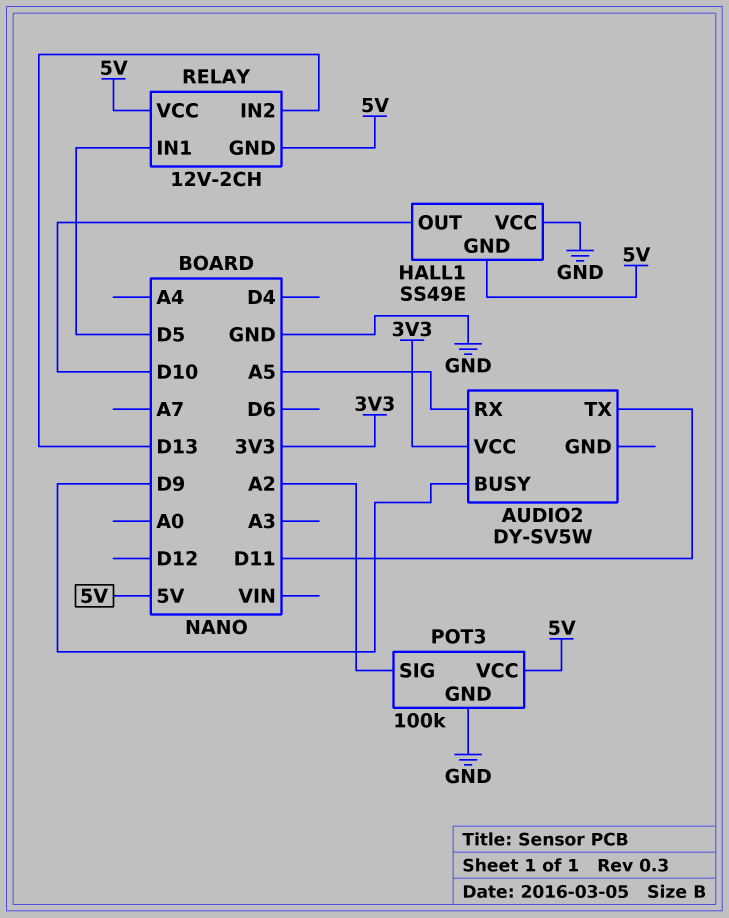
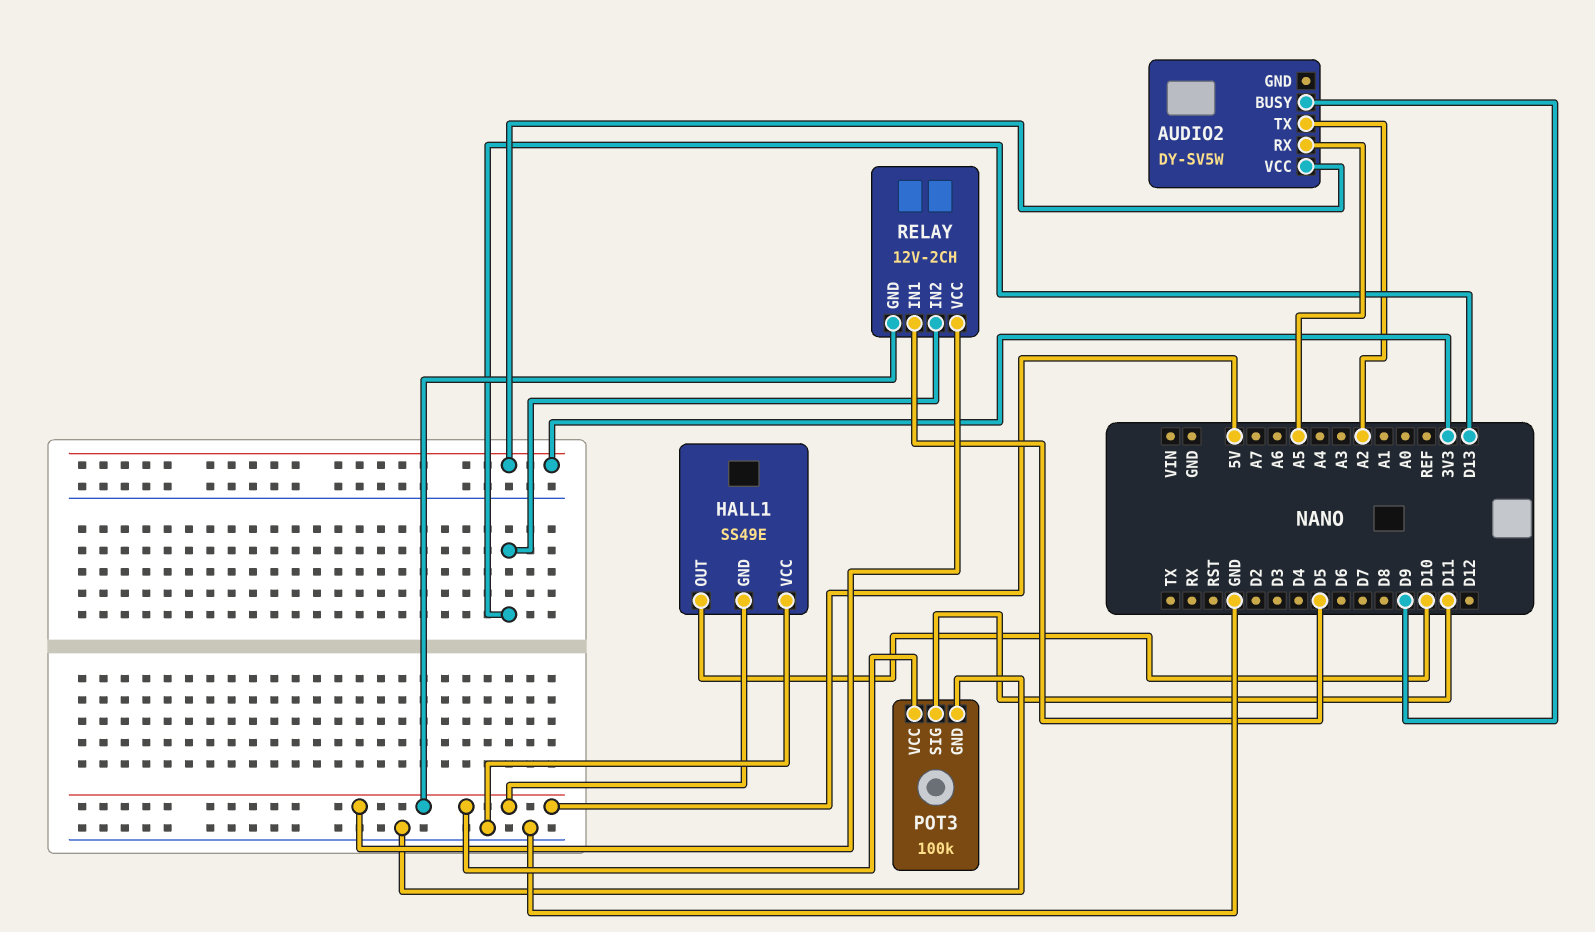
AUDIO2 pin TX: D11 -> A2
POT3 pin SIG: A2 -> D11

